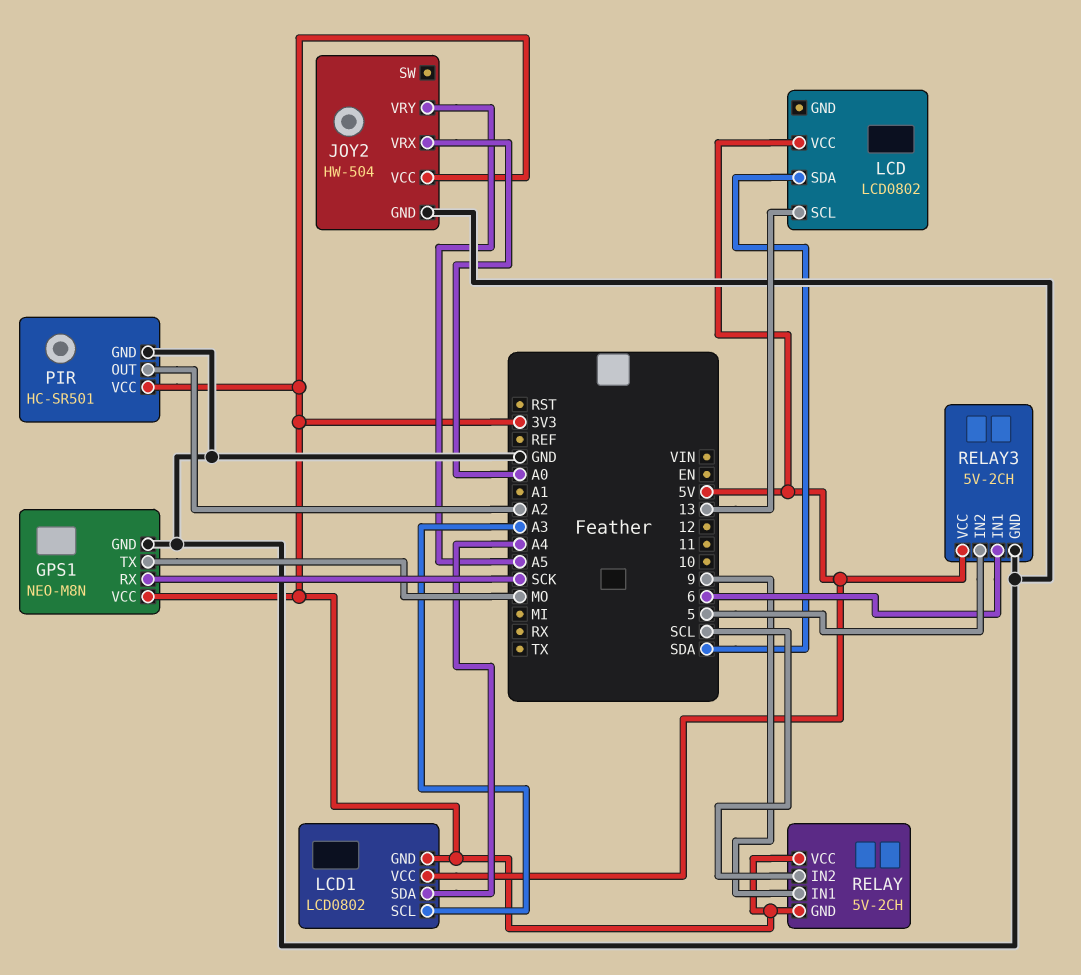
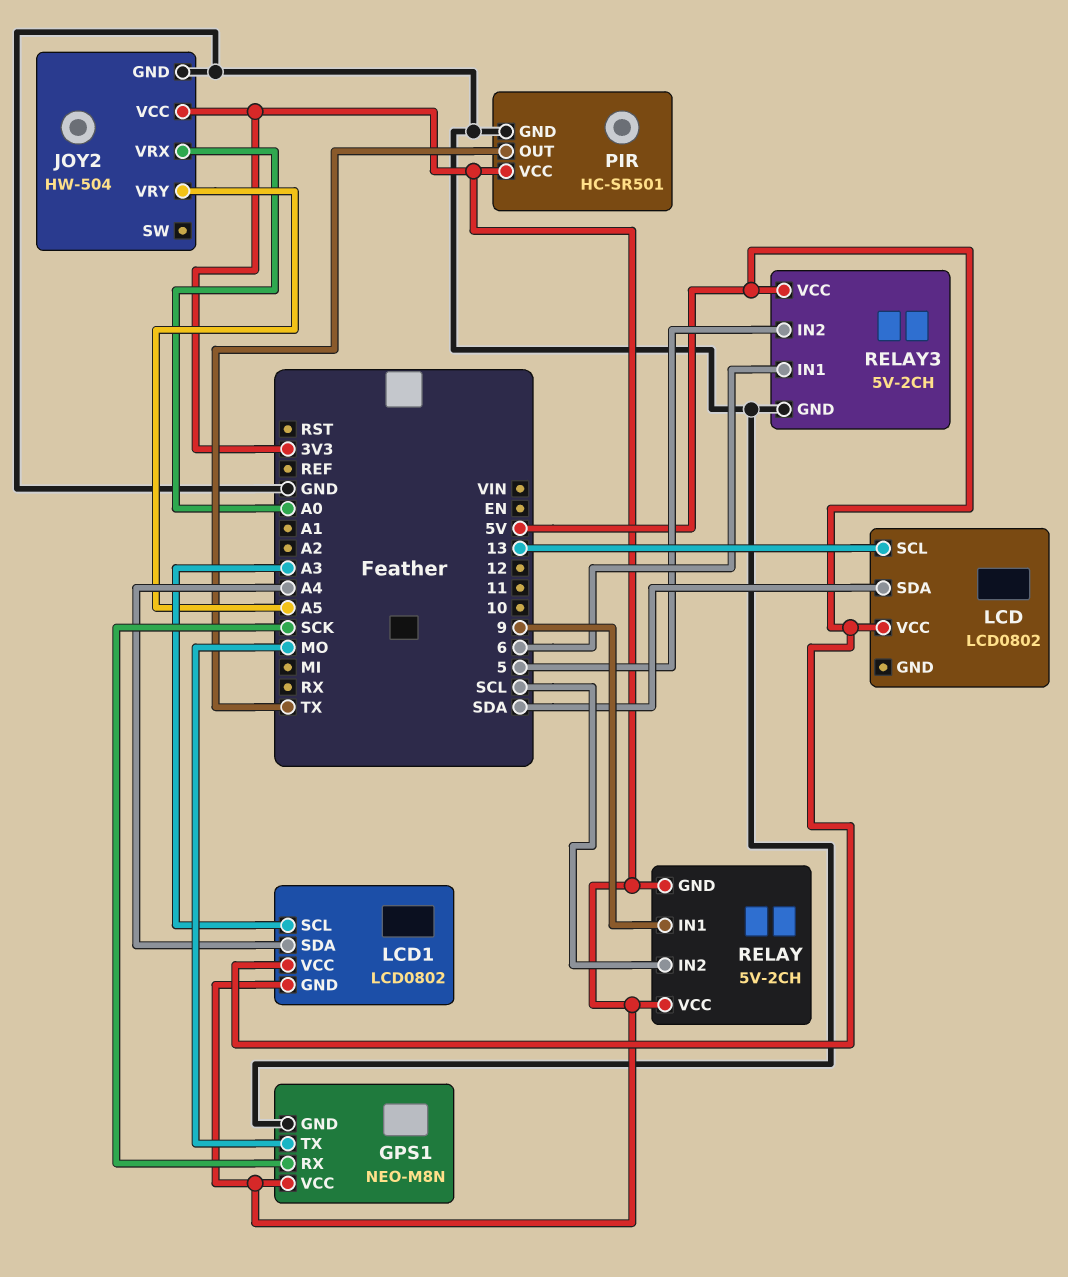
PIR pin OUT: A2 -> TX

